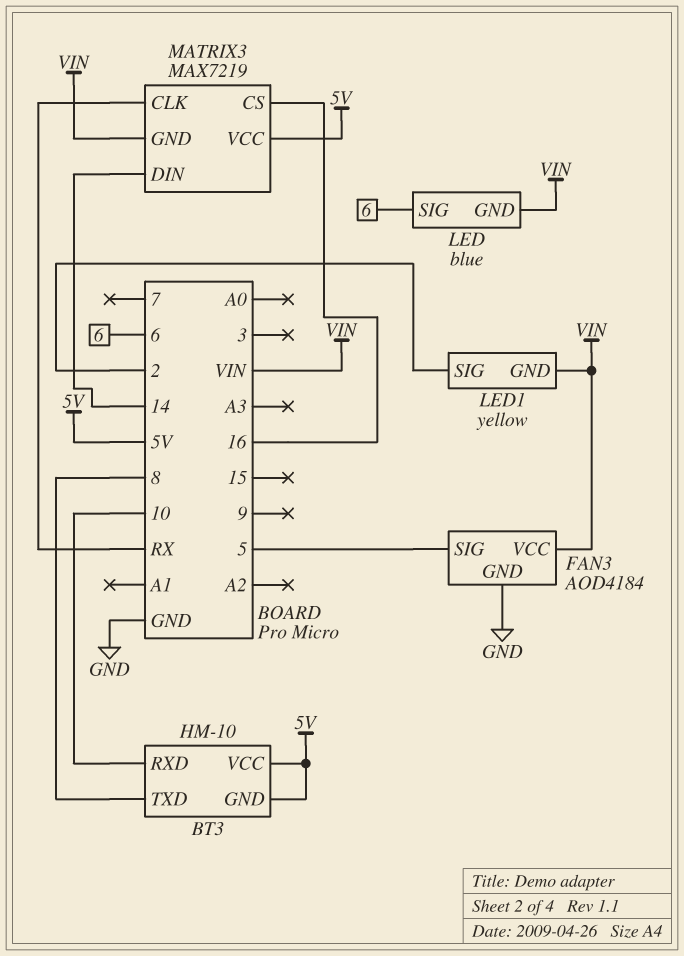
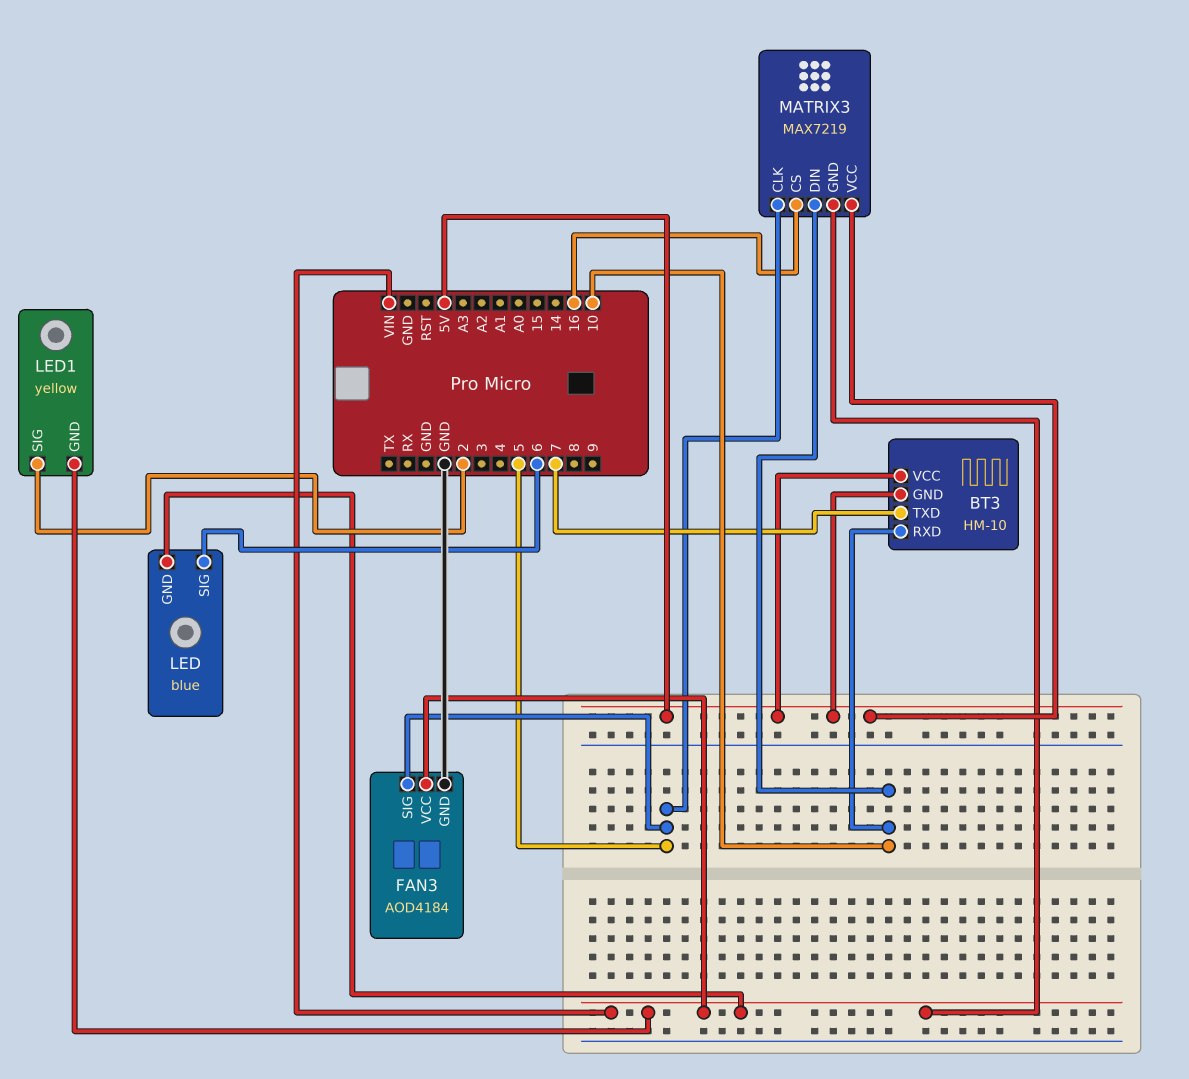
BT3 pin TXD: 8 -> 7
MATRIX3 pin CLK: RX -> 5
MATRIX3 pin DIN: 14 -> 10

